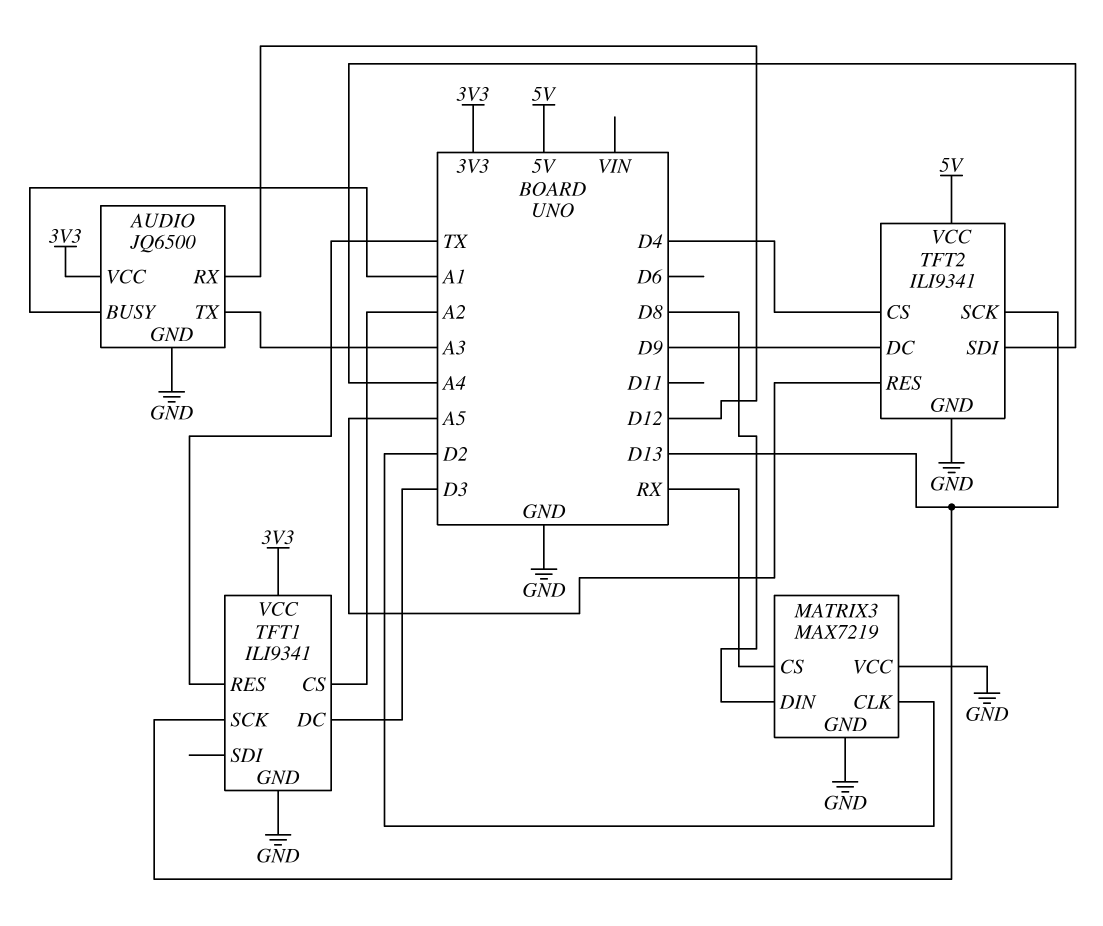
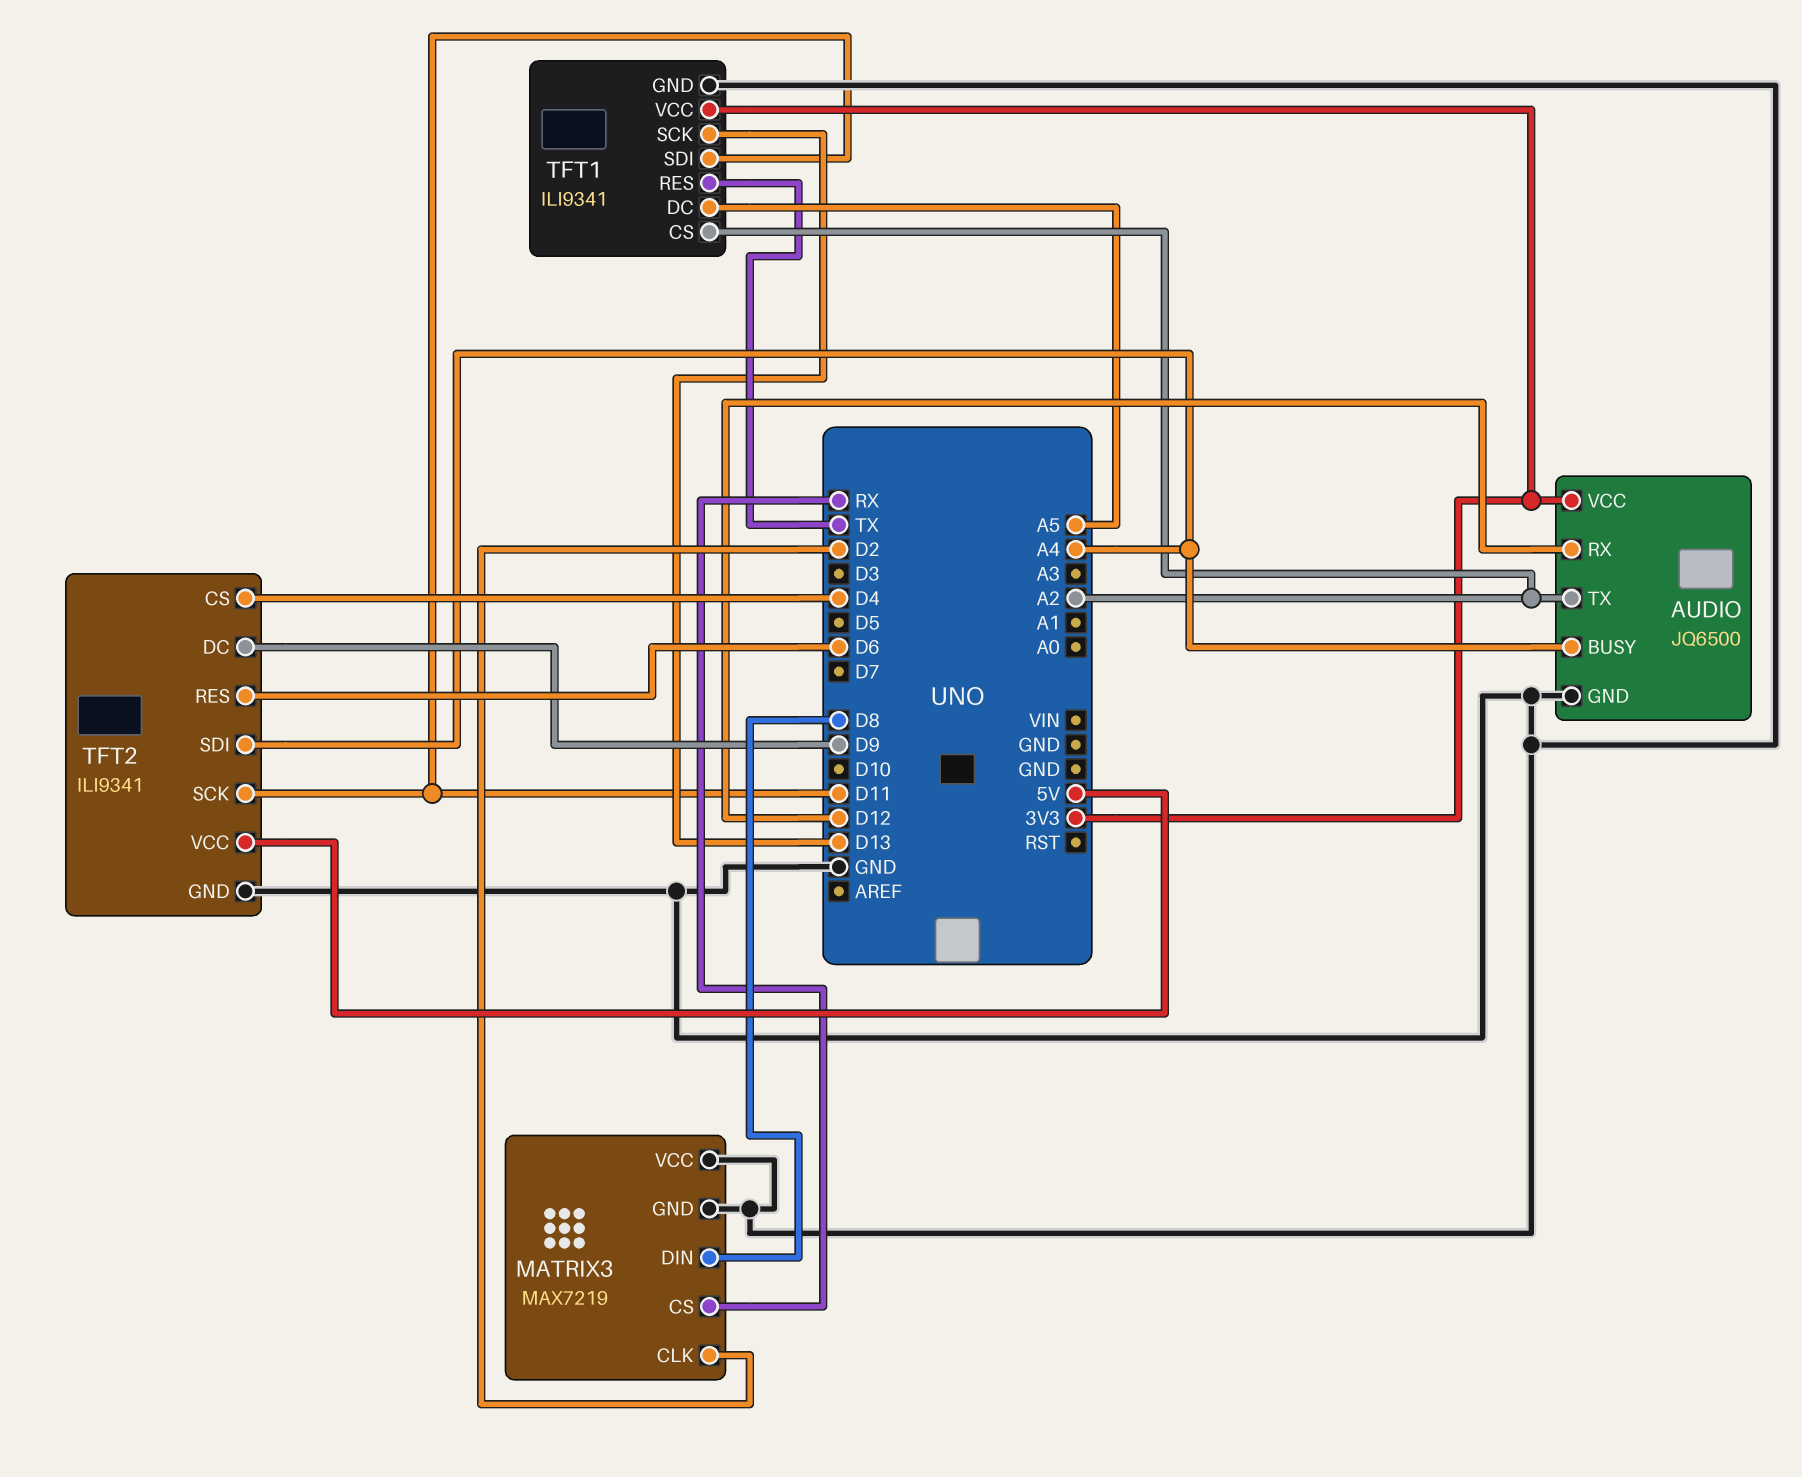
AUDIO pin BUSY: A1 -> A4
AUDIO pin TX: A3 -> A2
TFT1 pin DC: D3 -> A5
TFT1 pin SDI: none -> D11
TFT2 pin RES: A5 -> D6
TFT2 pin SCK: D13 -> D11

